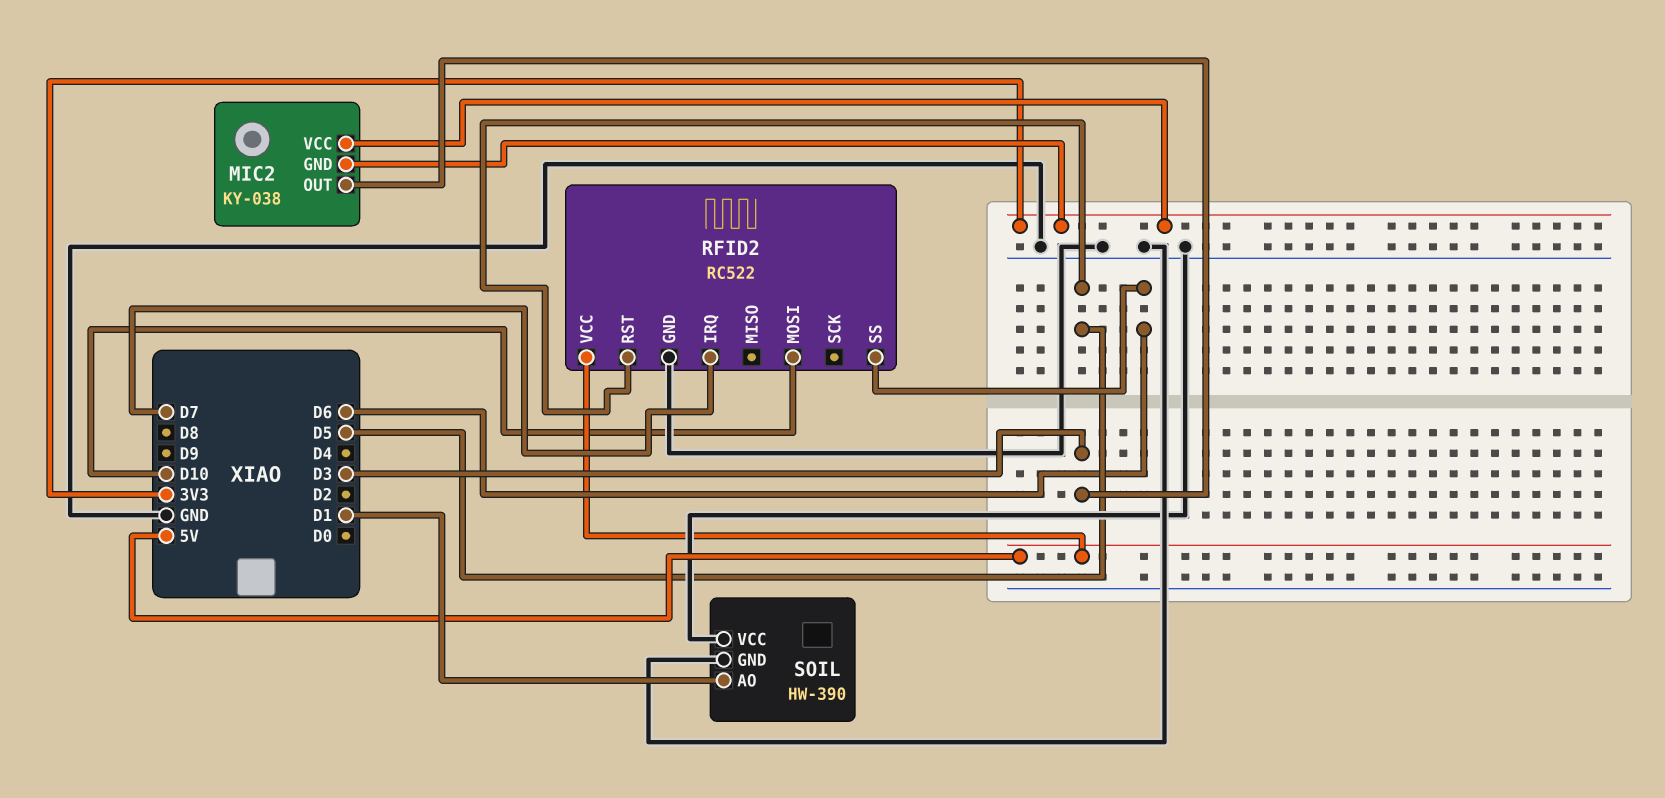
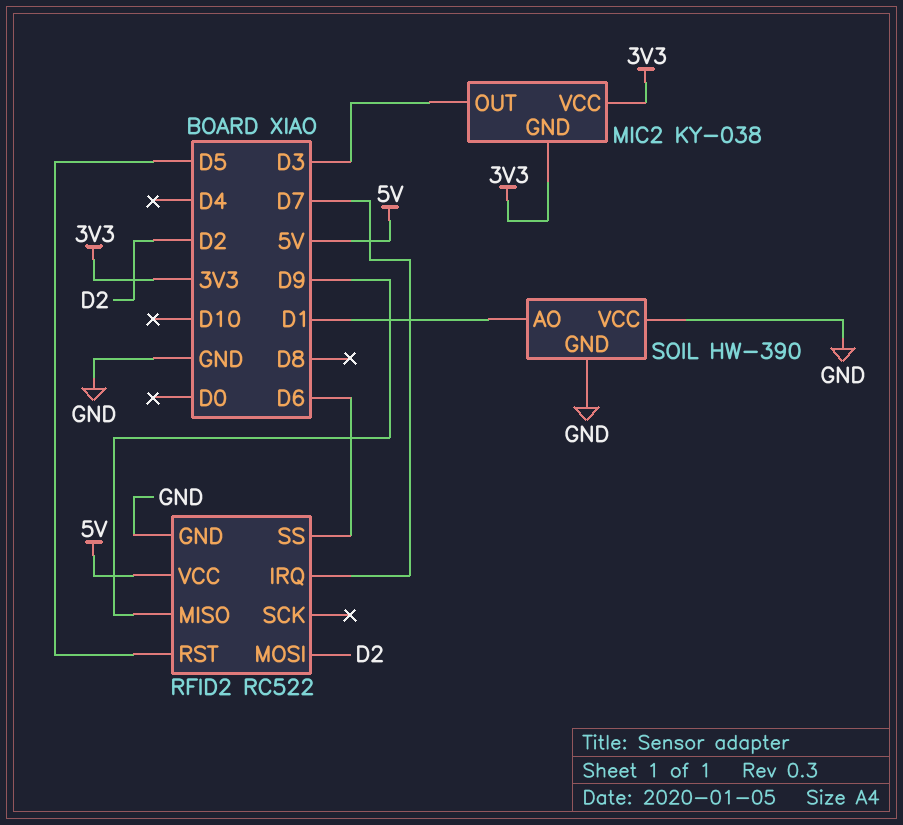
RFID2 pin MISO: none -> D9
RFID2 pin MOSI: D10 -> D2

